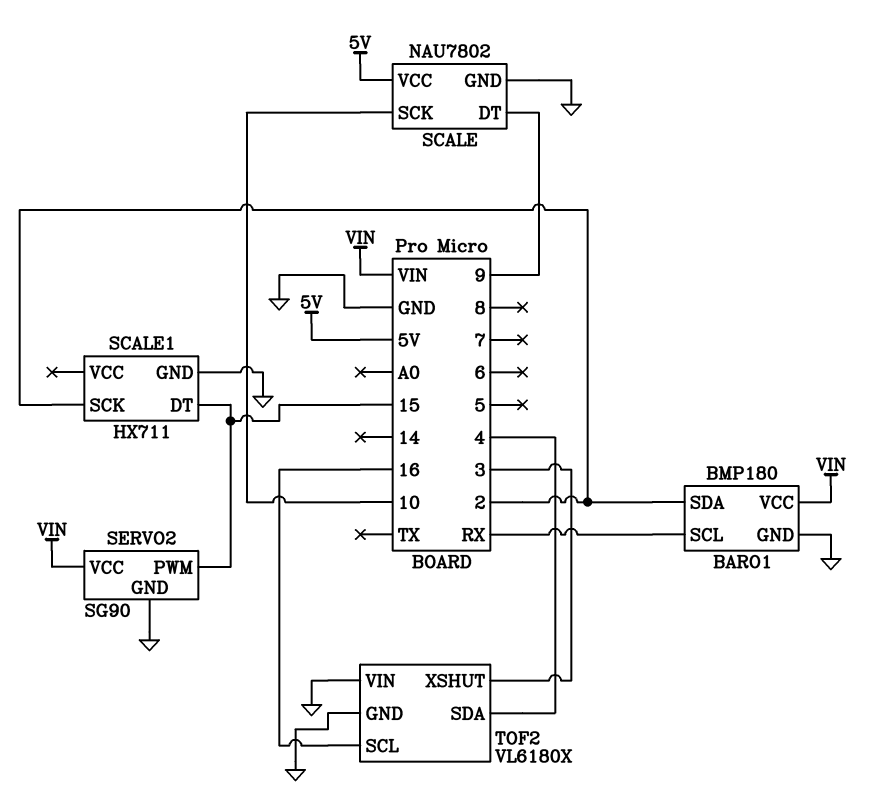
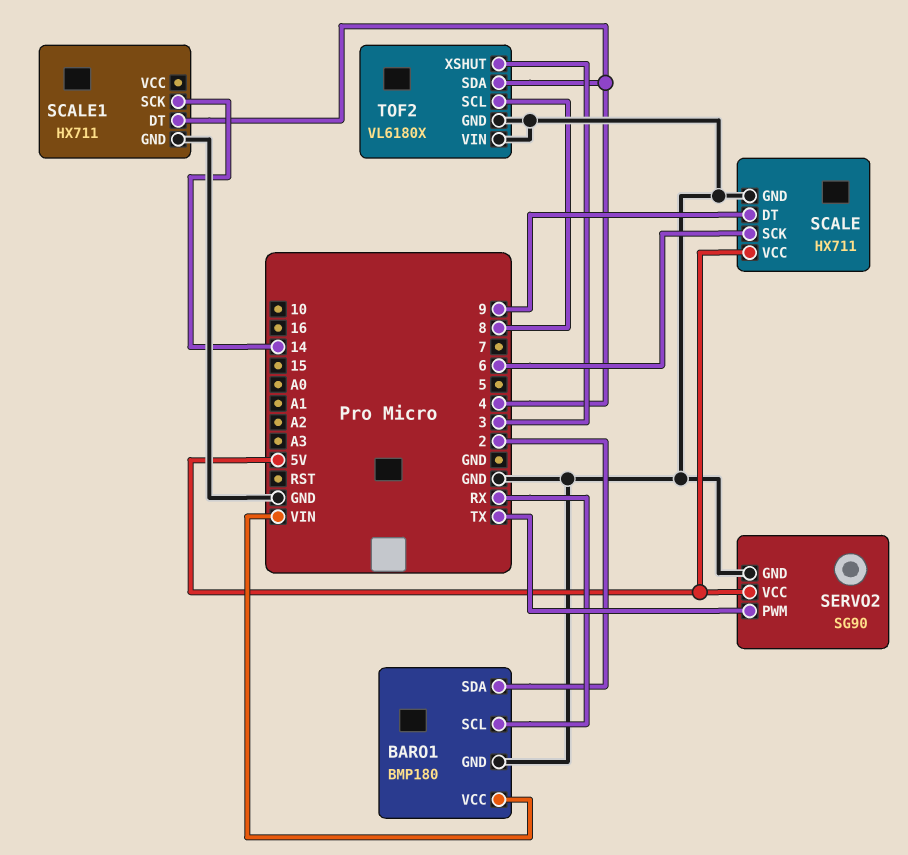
SCALE: NAU7802 -> HX711
SCALE pin SCK: 10 -> 6
SCALE1 pin DT: 15 -> 4
SCALE1 pin SCK: 2 -> 14
SERVO2 pin PWM: 15 -> TX
SERVO2 pin VCC: VIN -> 5V
TOF2 pin SCL: 16 -> 8

